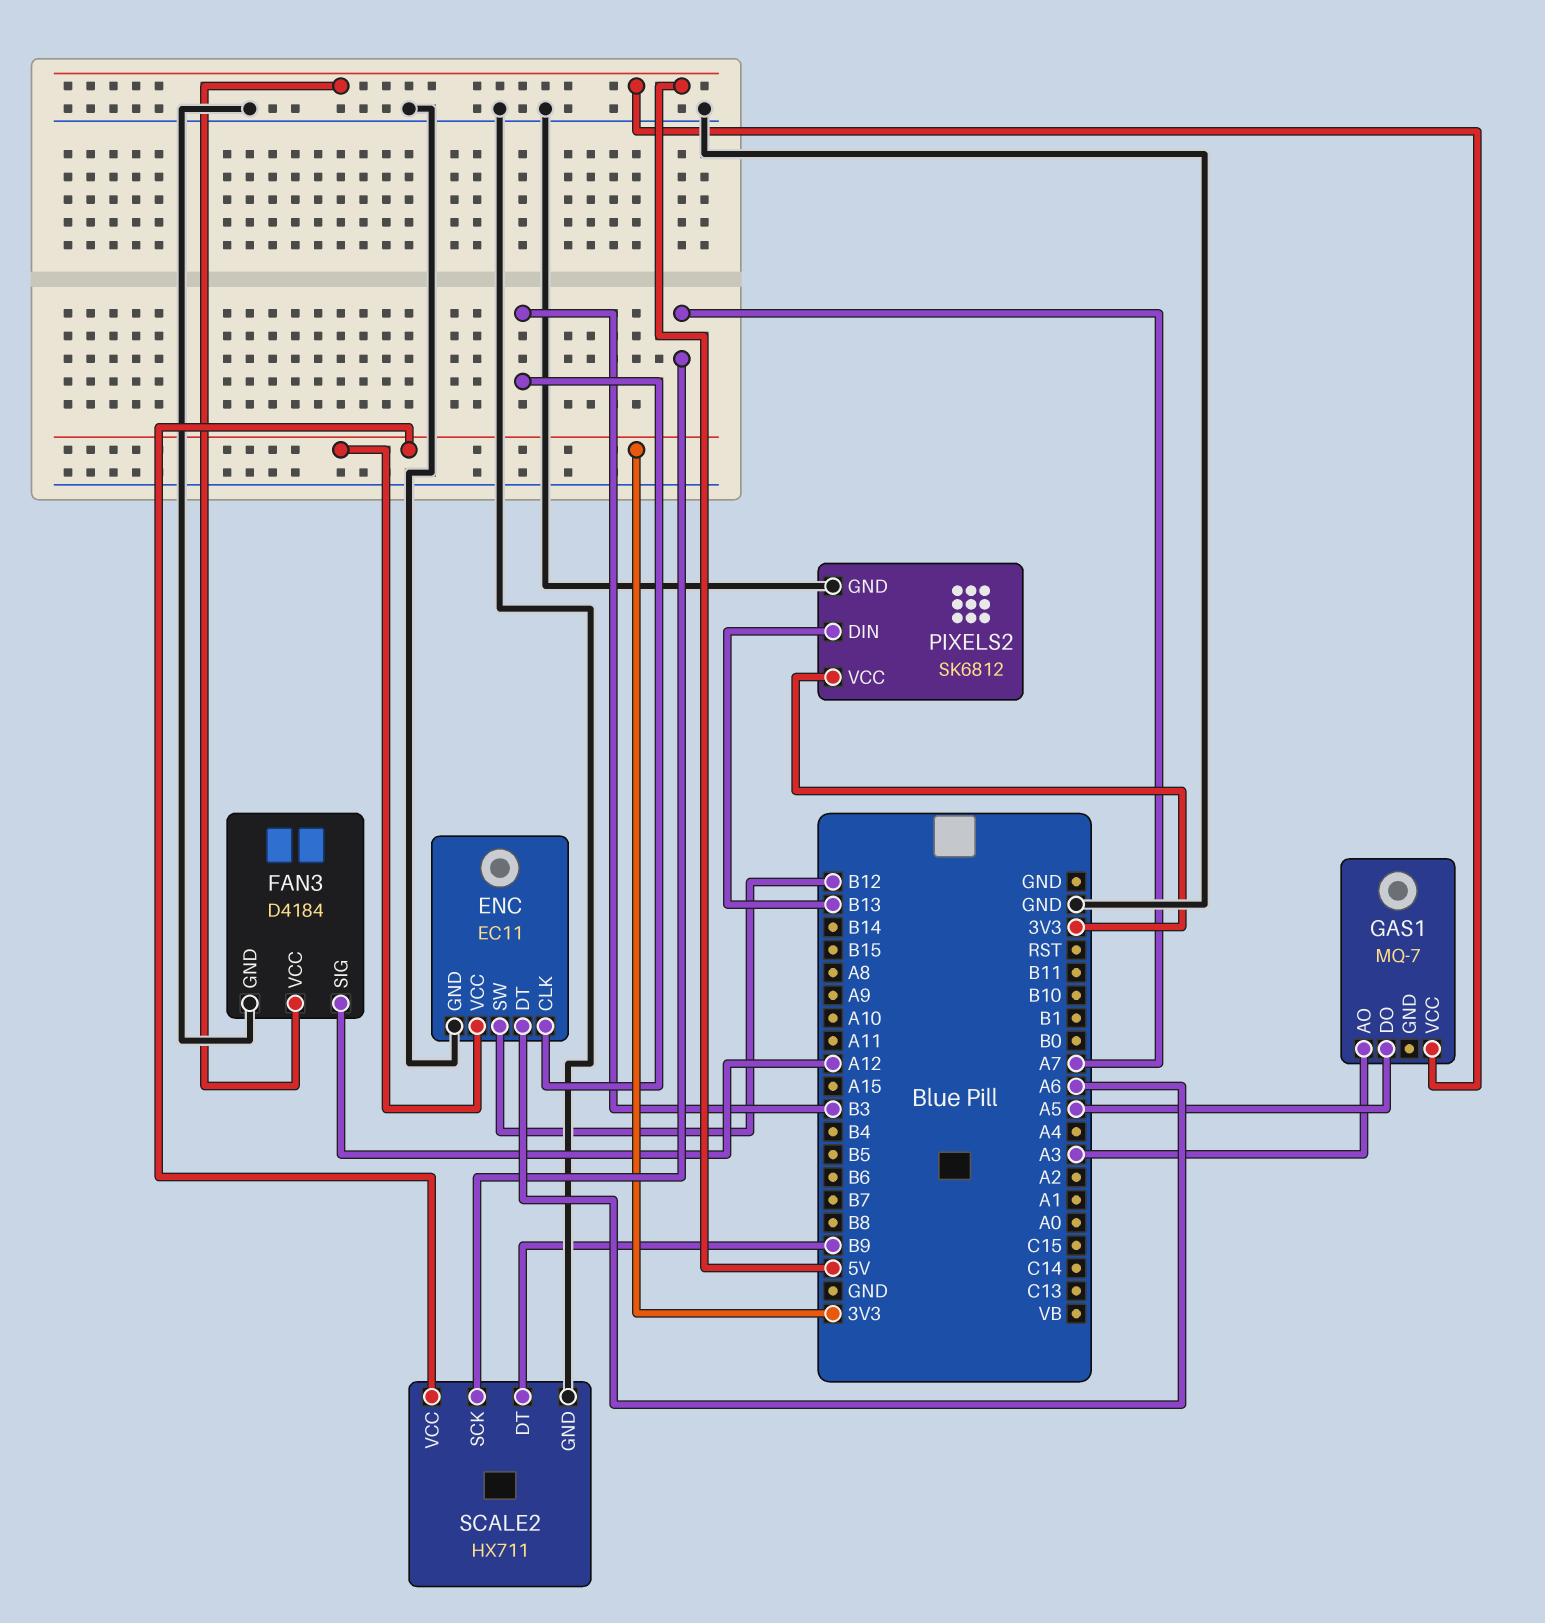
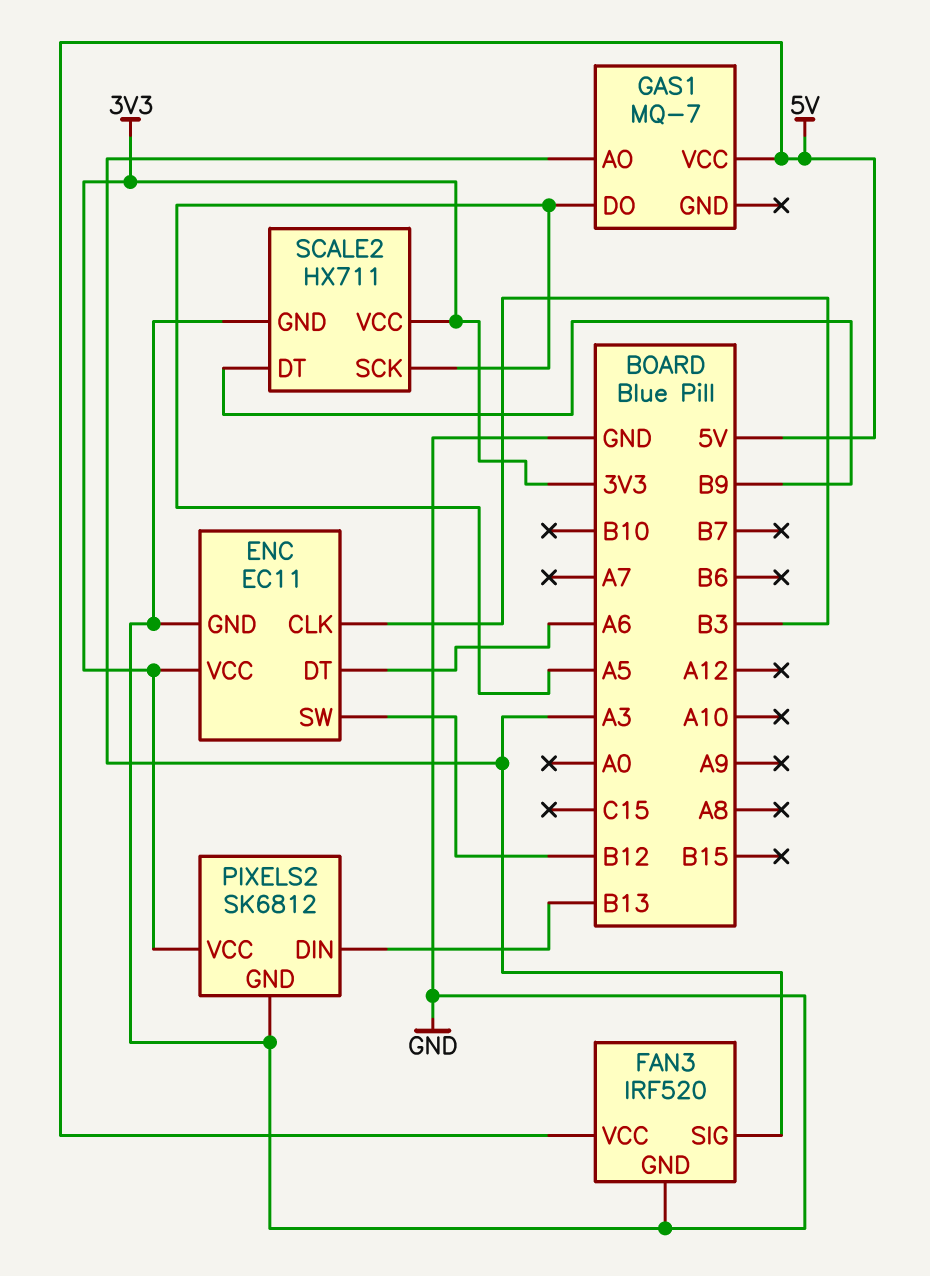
FAN3: D4184 -> IRF520
FAN3 pin SIG: A12 -> A3
SCALE2 pin SCK: A7 -> A5

